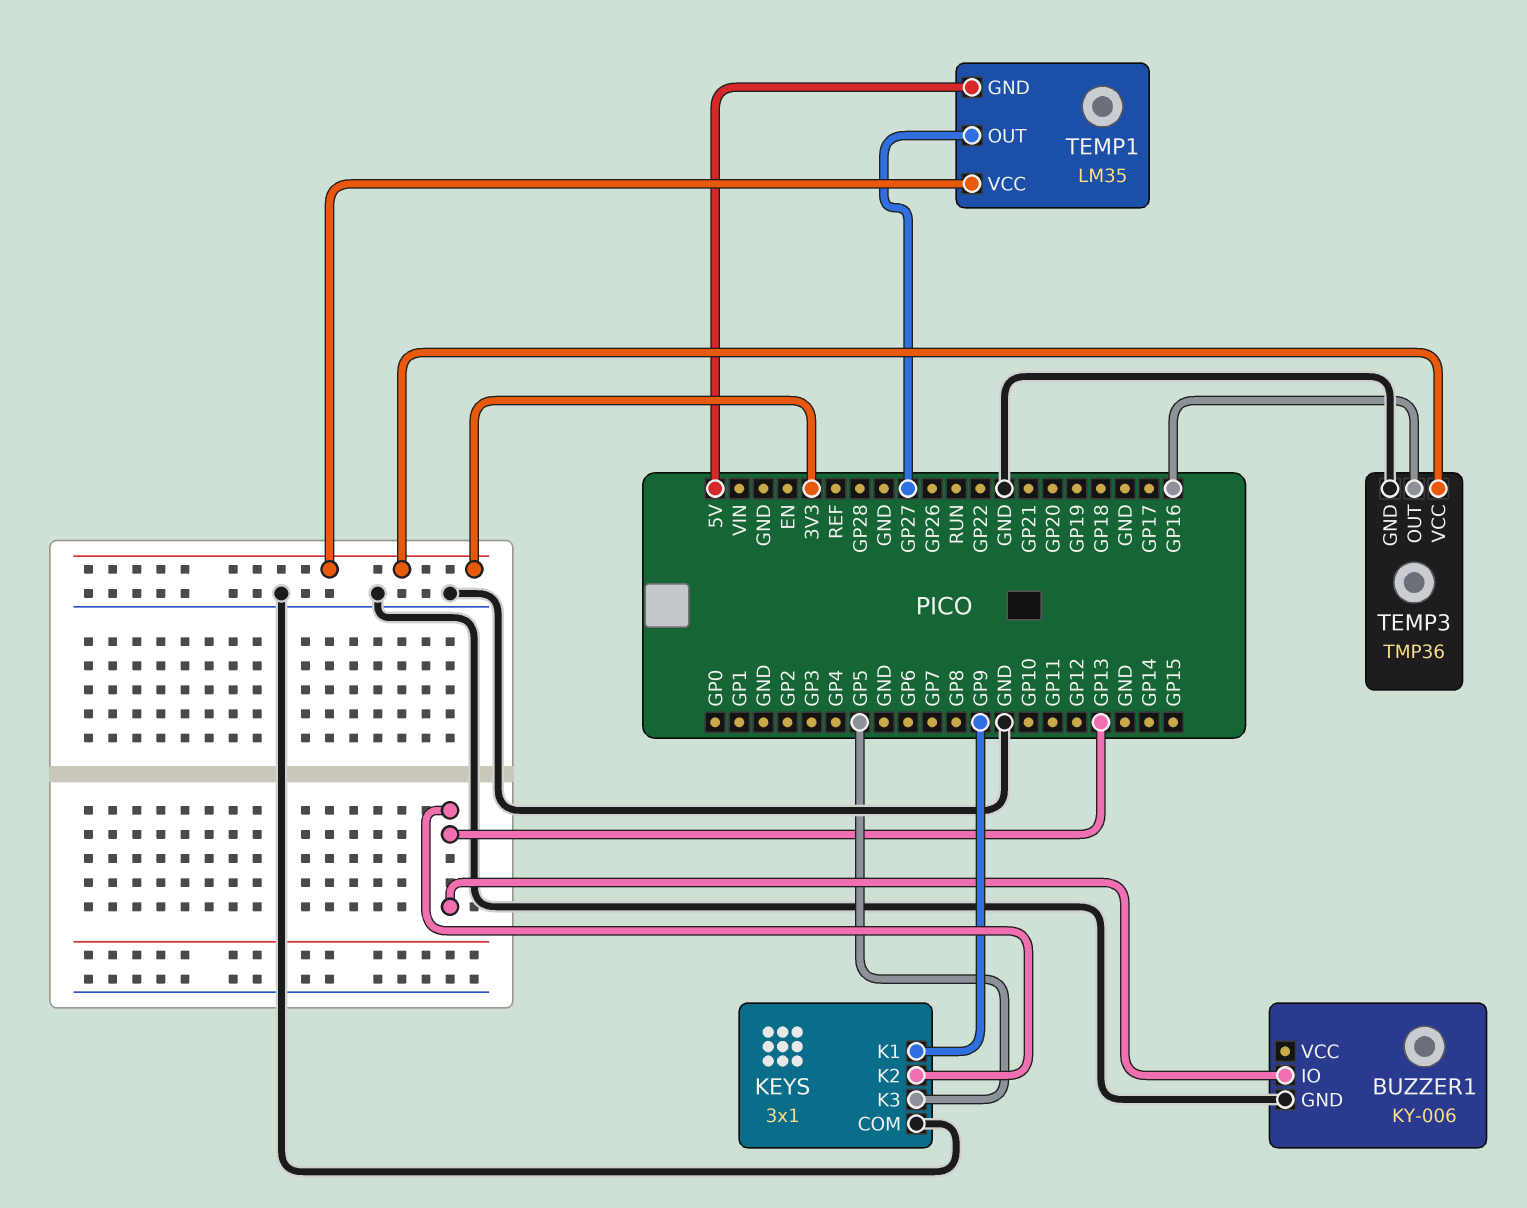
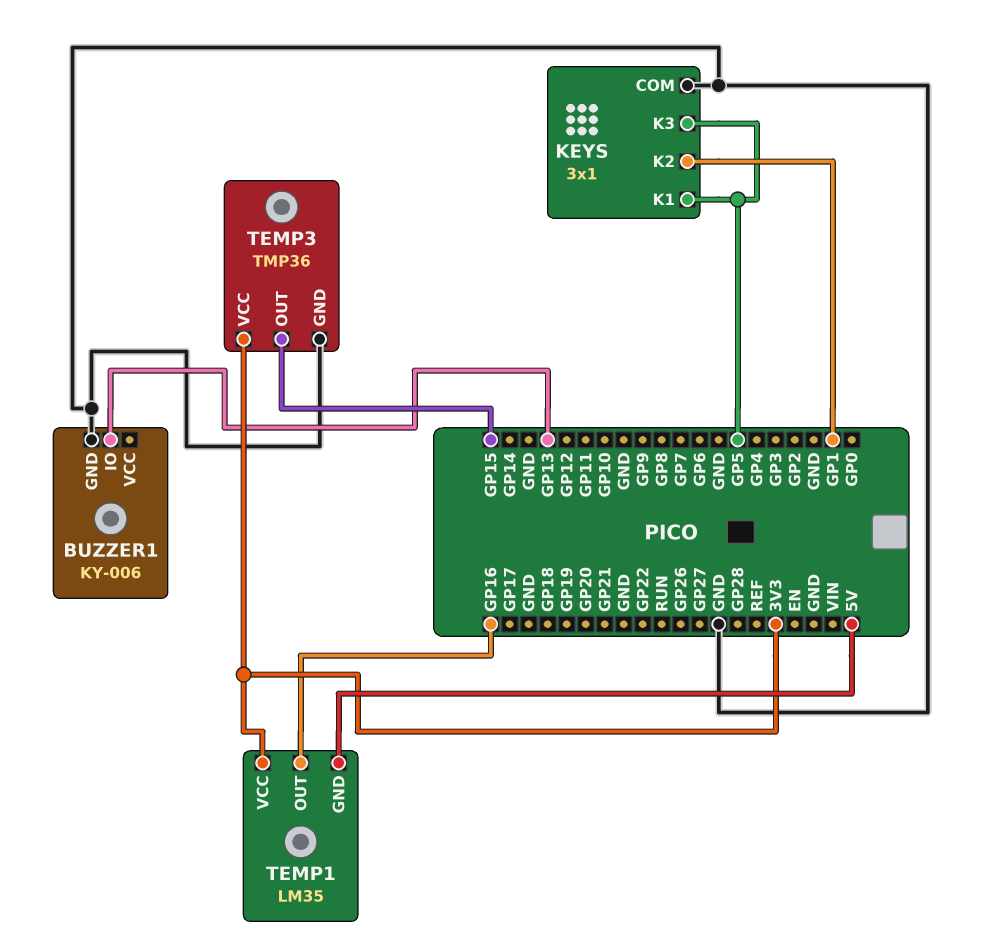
KEYS pin K1: GP9 -> GP5
KEYS pin K2: GP13 -> GP1
TEMP1 pin OUT: GP27 -> GP16
TEMP3 pin OUT: GP16 -> GP15

